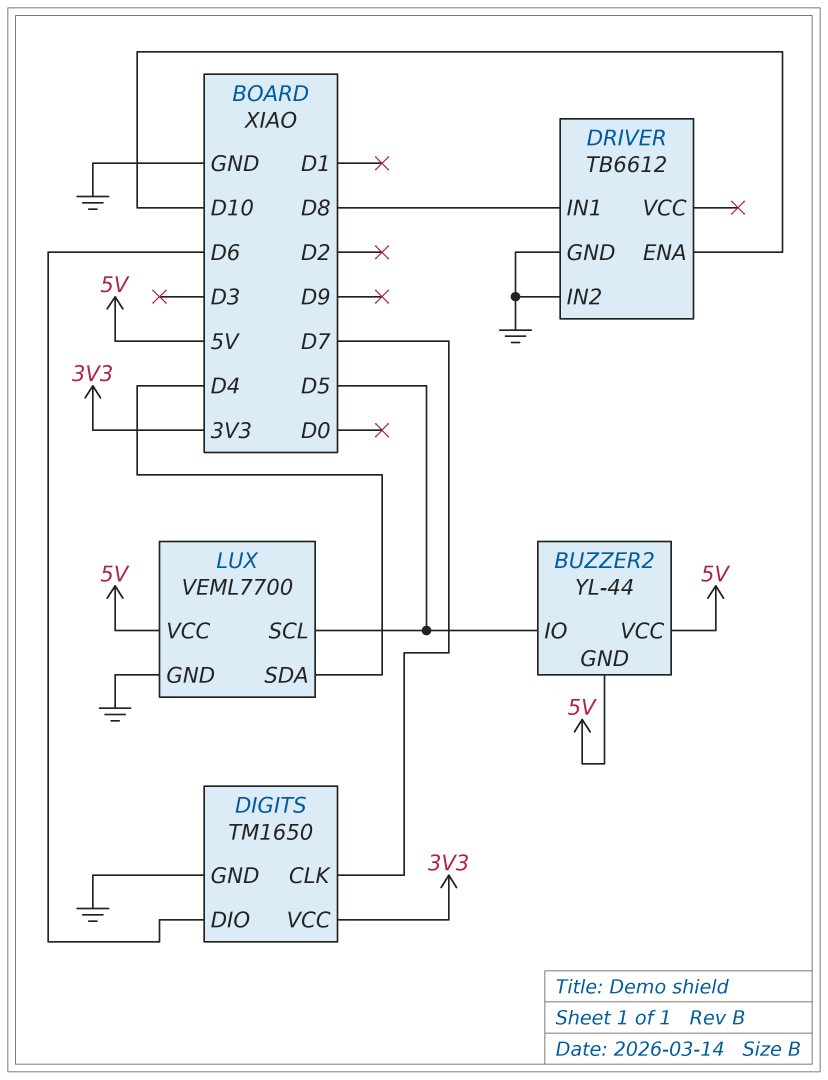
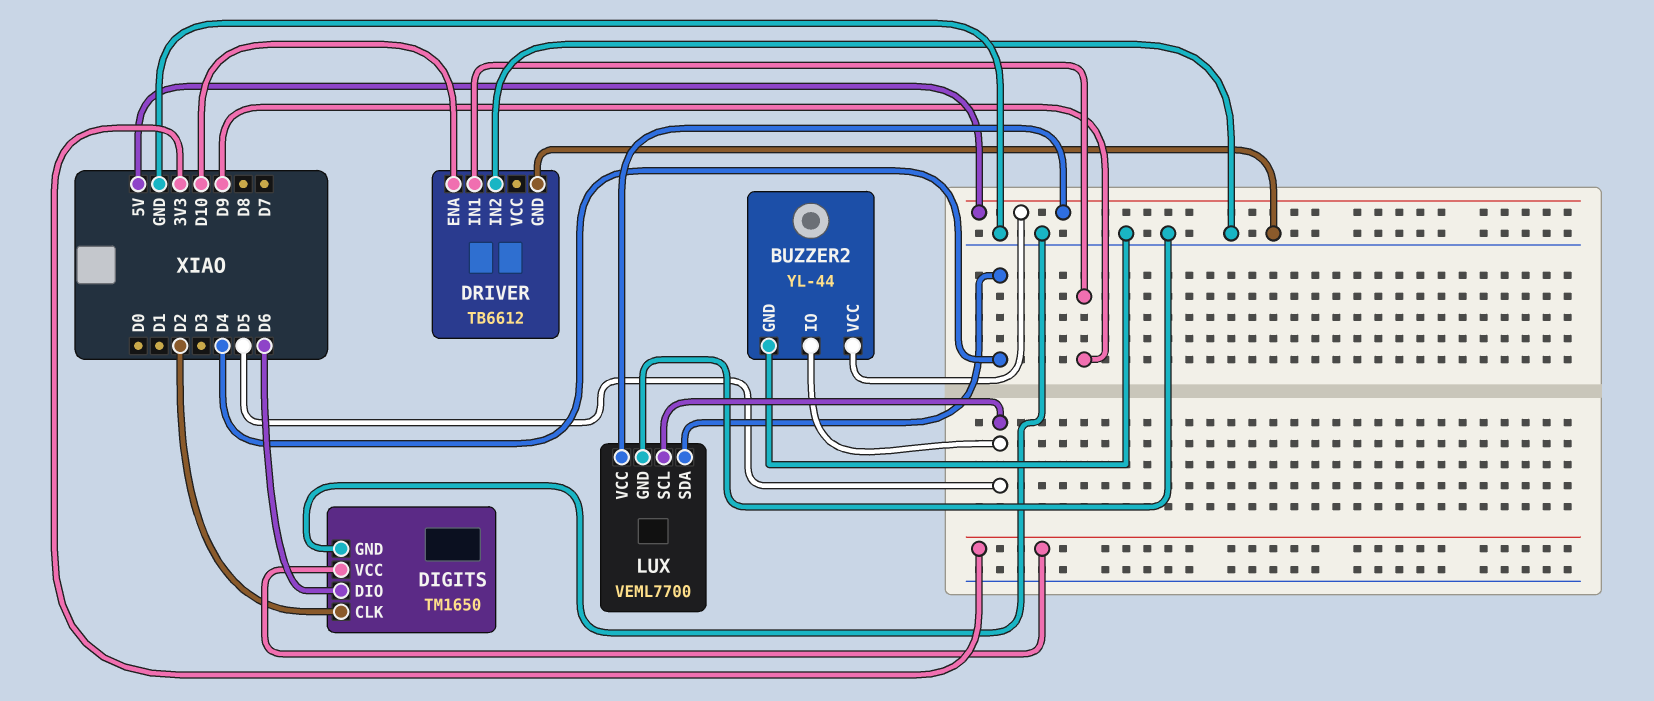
BUZZER2 pin GND: 5V -> GND
DIGITS pin CLK: D7 -> D2
DRIVER pin IN1: D8 -> D9

